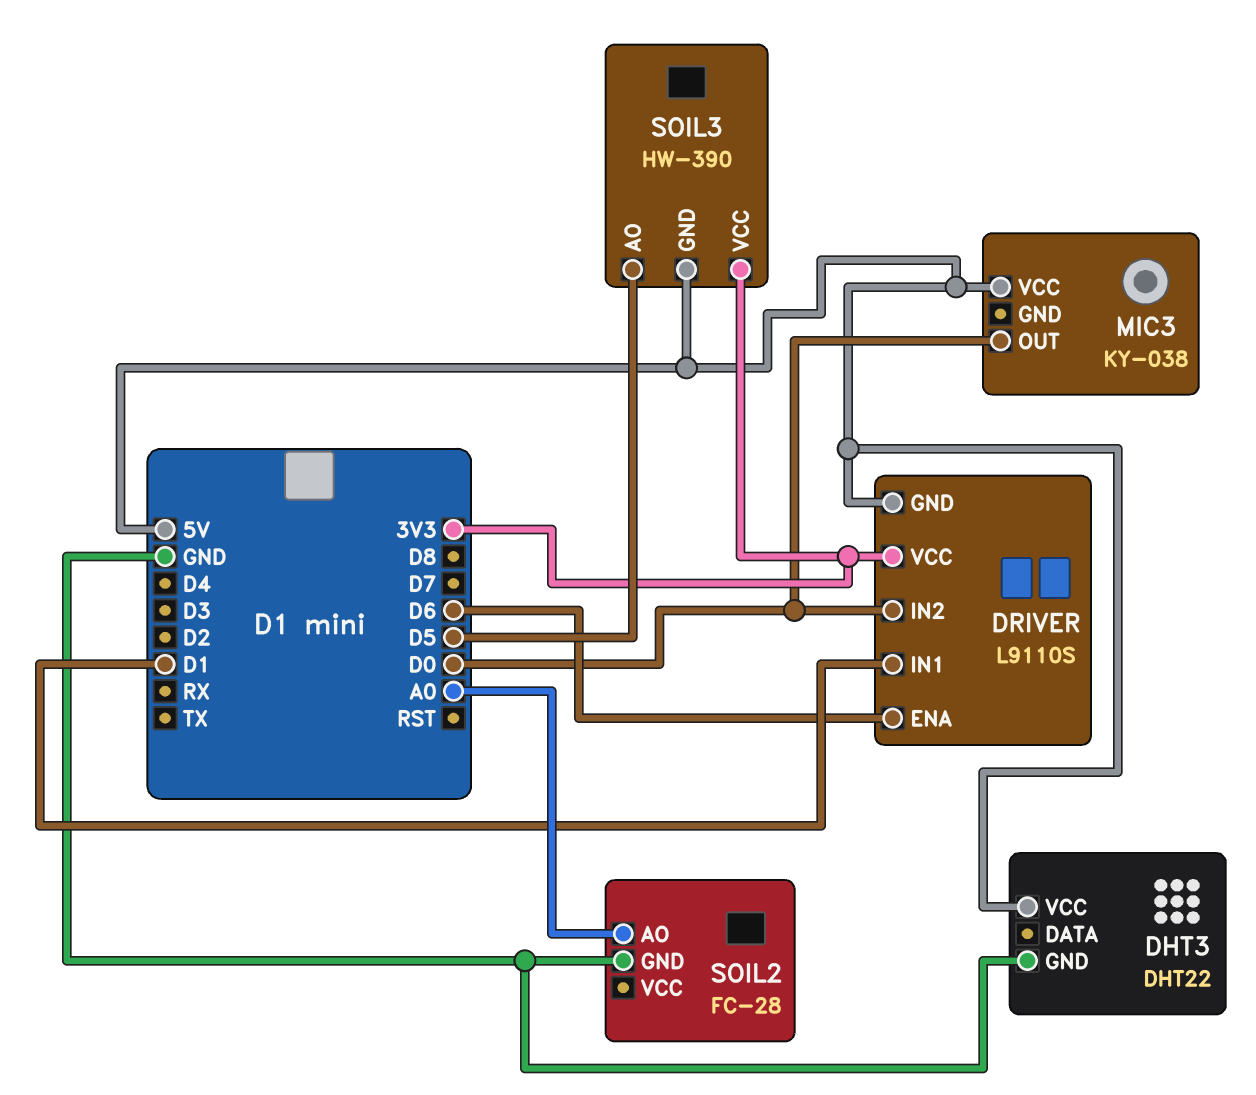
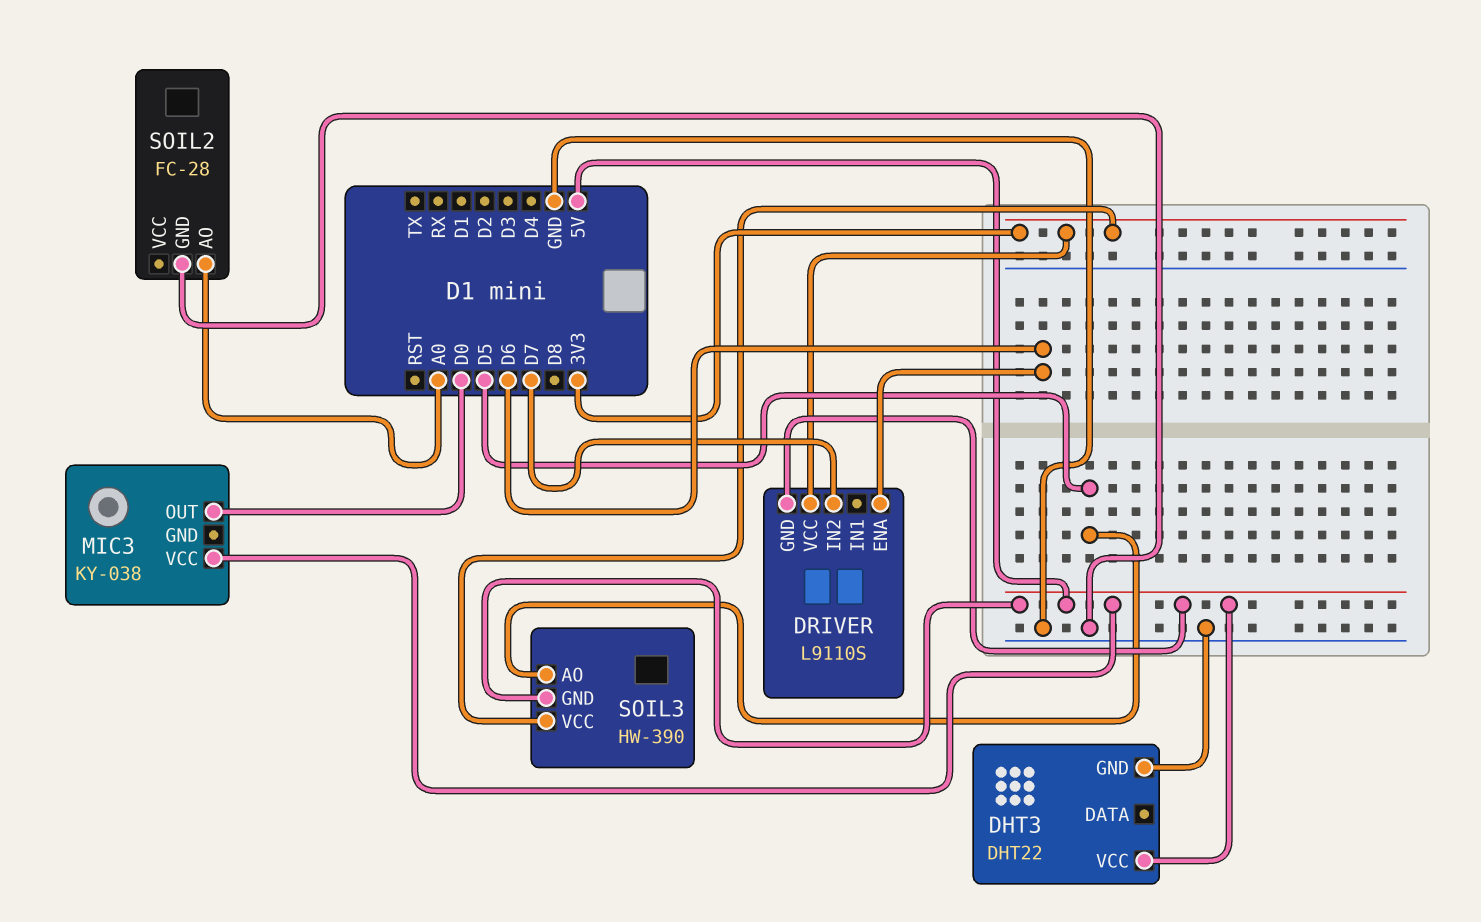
DRIVER pin IN1: D1 -> none
DRIVER pin IN2: D0 -> D7

